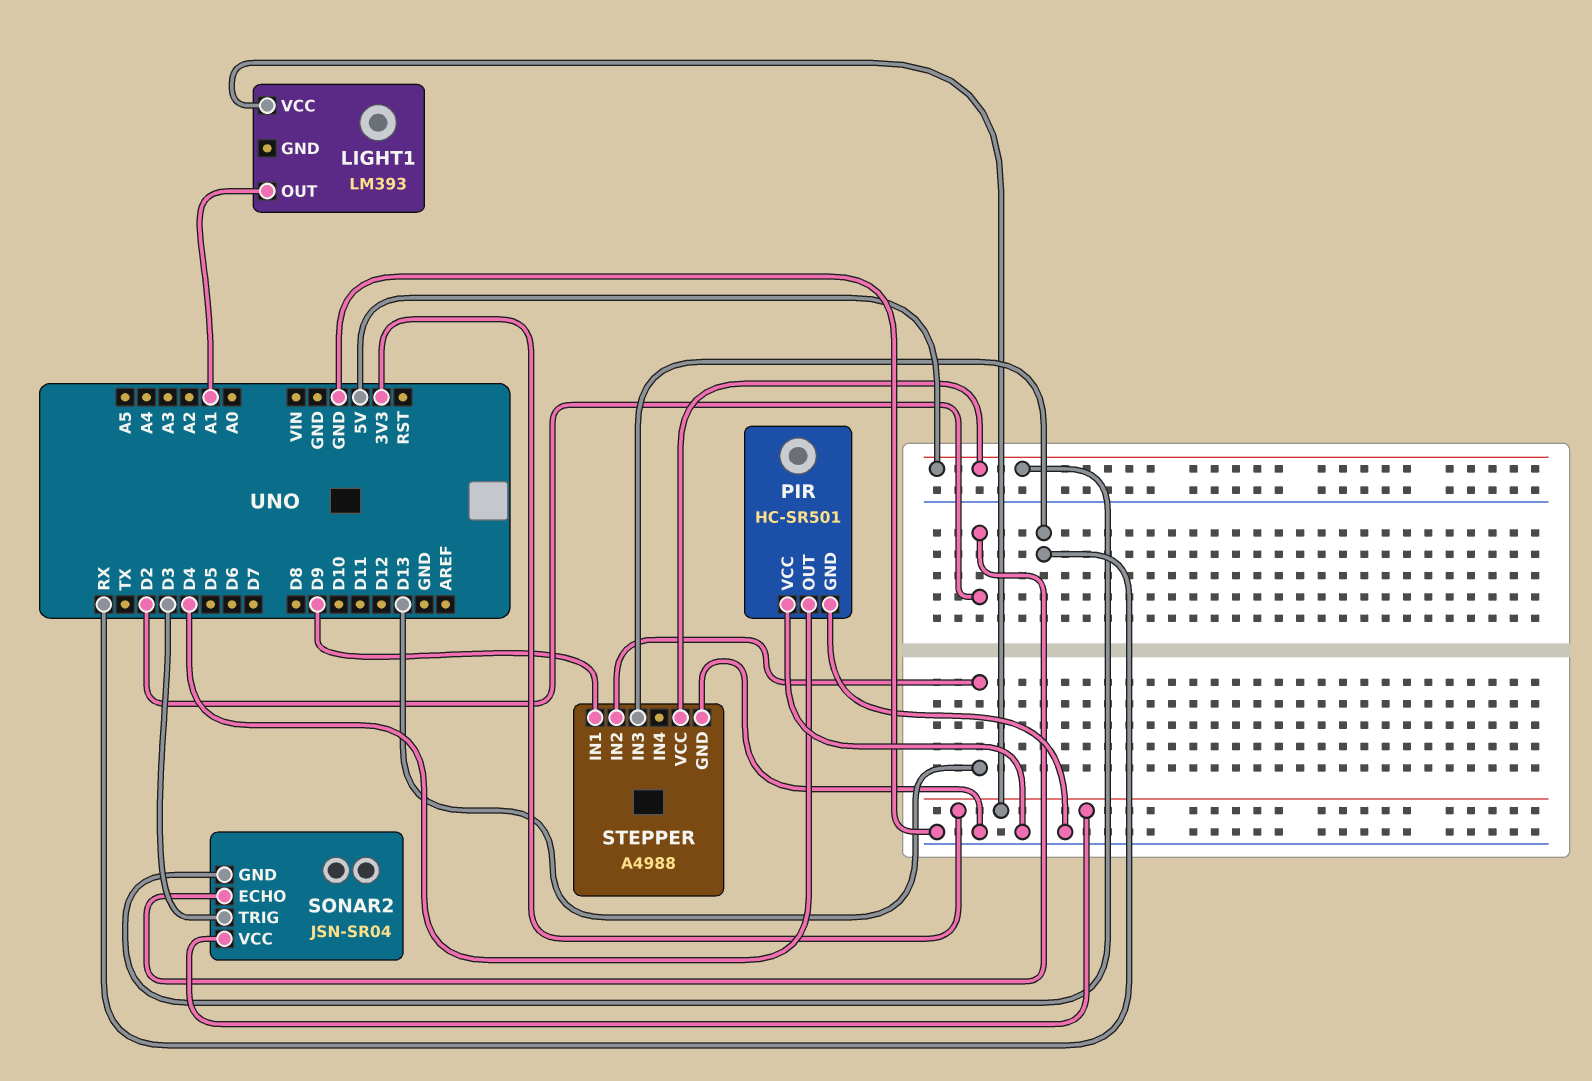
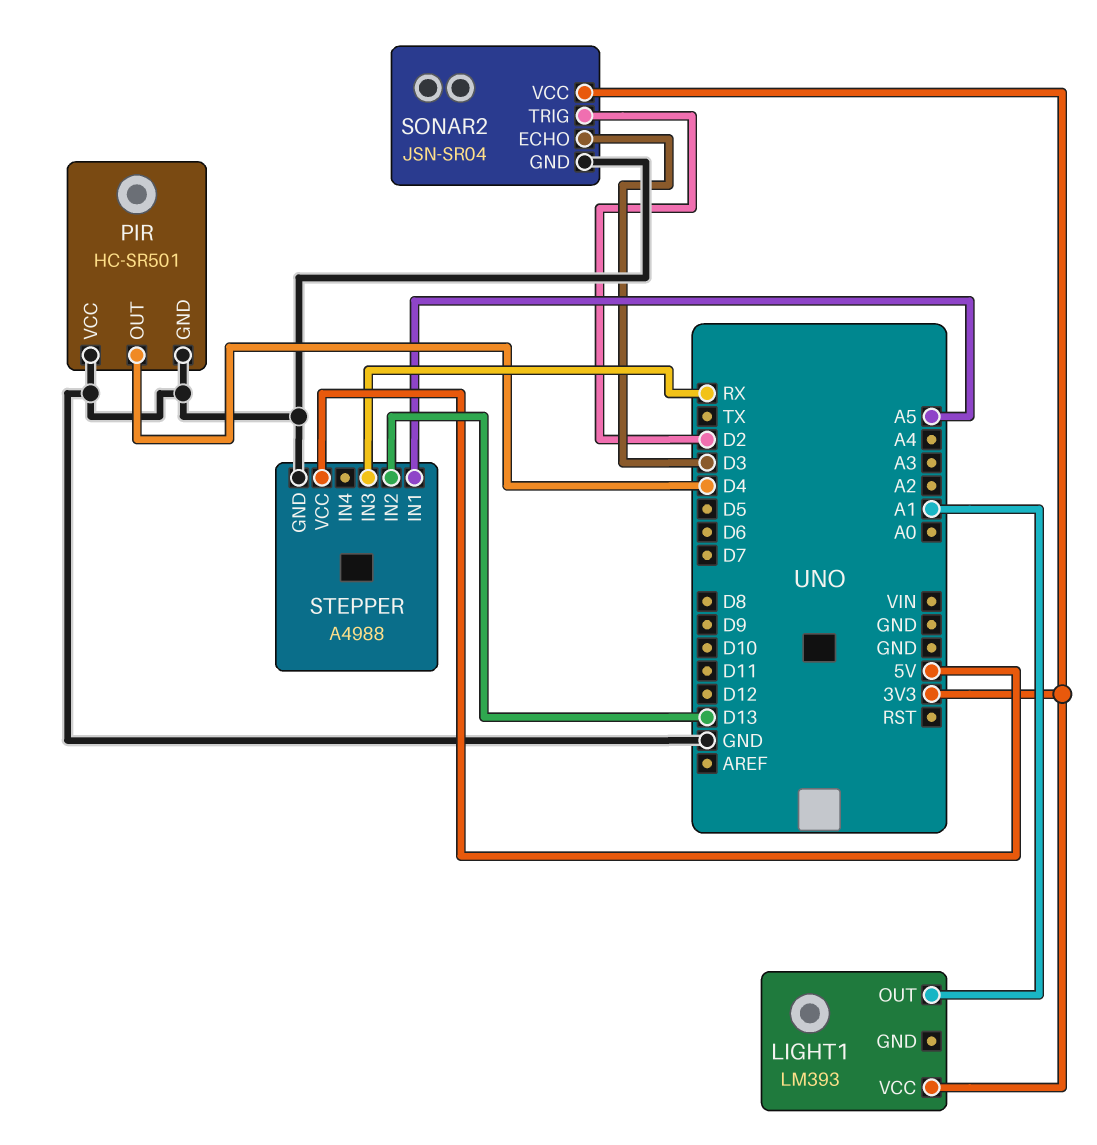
SONAR2 pin ECHO: D2 -> D3
SONAR2 pin GND: 5V -> GND
SONAR2 pin TRIG: D3 -> D2
STEPPER pin IN1: D9 -> A5

